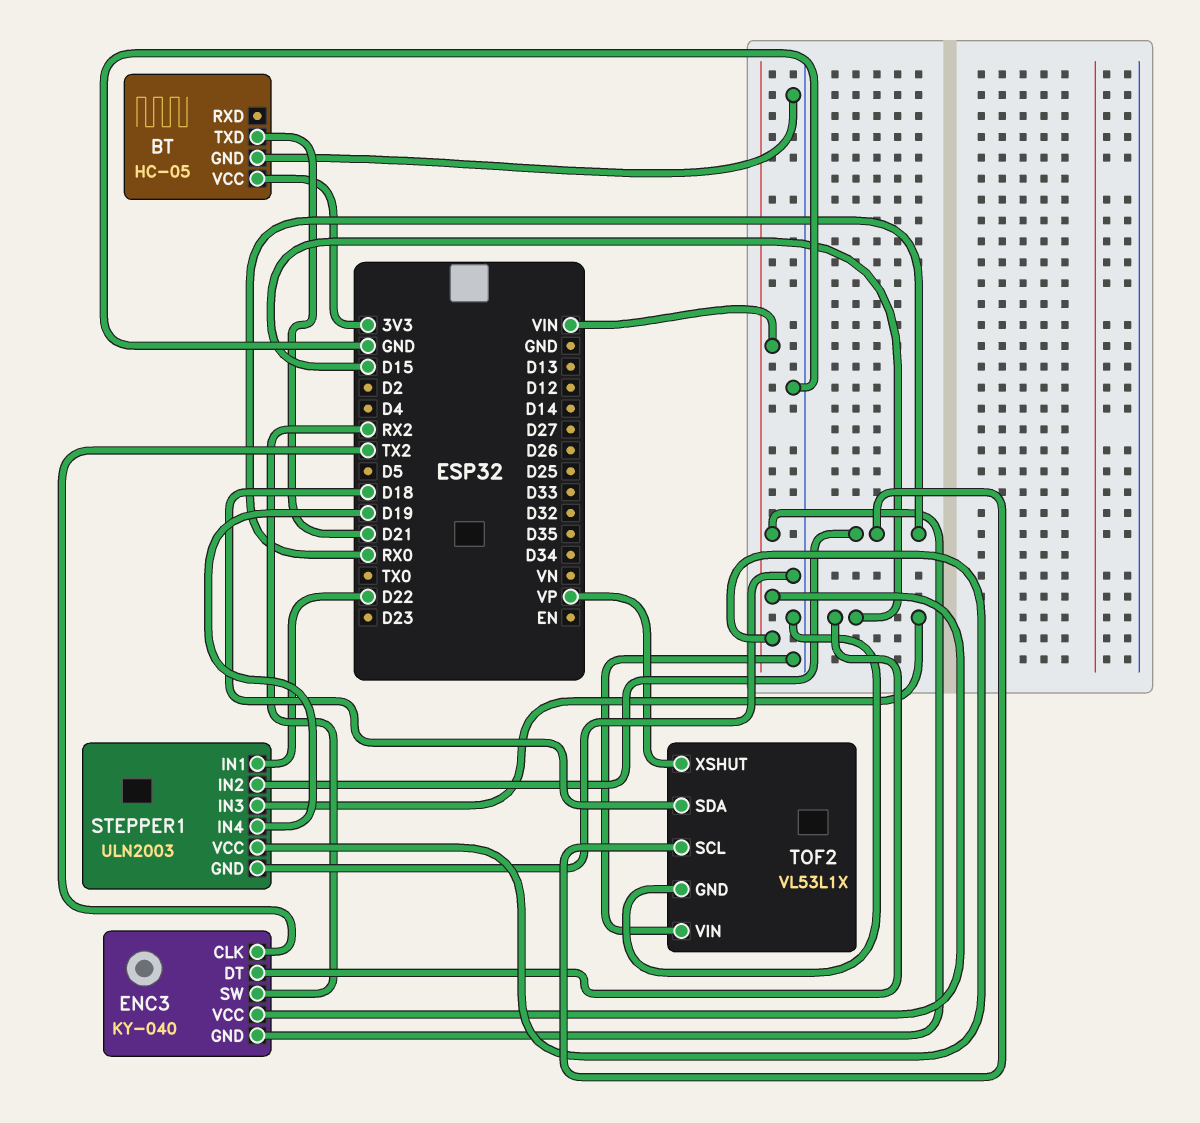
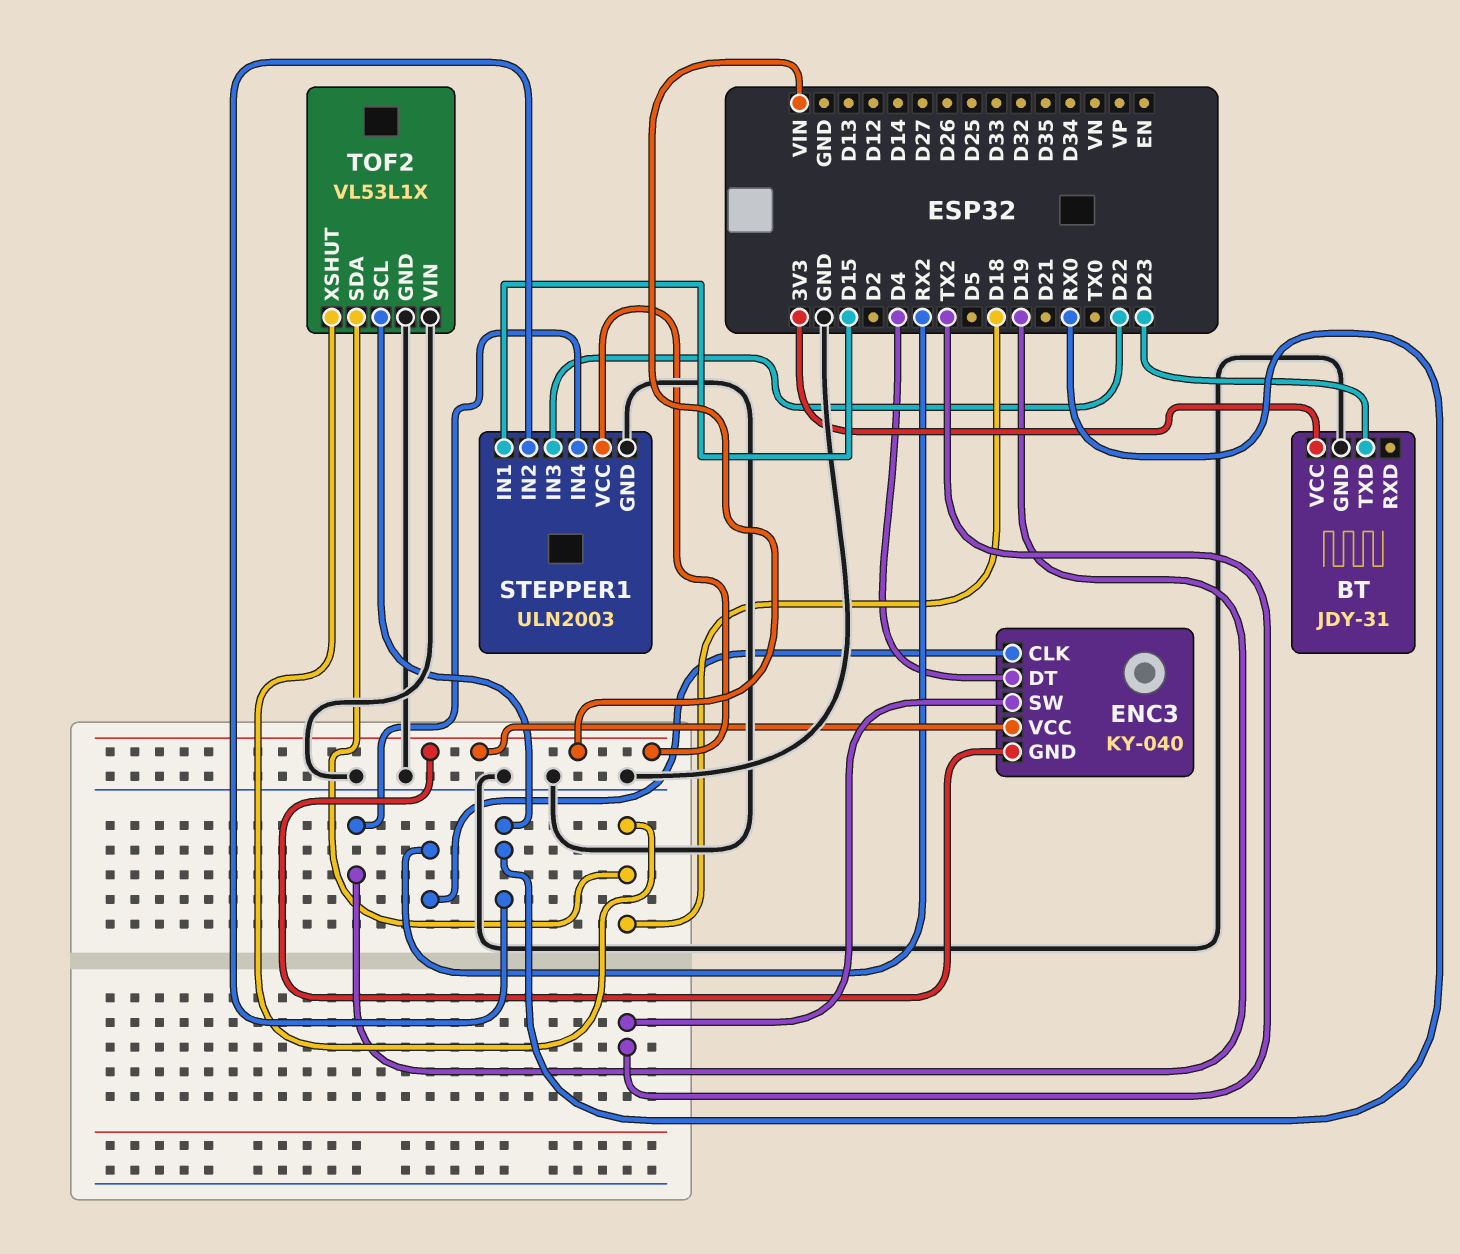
BT: HC-05 -> JDY-31
BT pin TXD: D21 -> D23
ENC3 pin CLK: TX2 -> RX2
ENC3 pin DT: D15 -> D4
ENC3 pin SW: RX2 -> TX2
STEPPER1 pin IN1: D22 -> D15
STEPPER1 pin IN3: D15 -> D22
TOF2 pin XSHUT: VP -> D18

